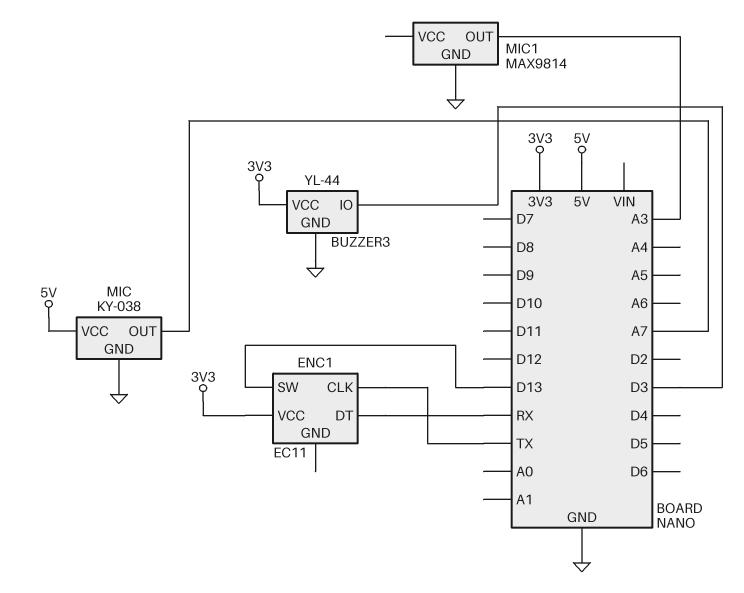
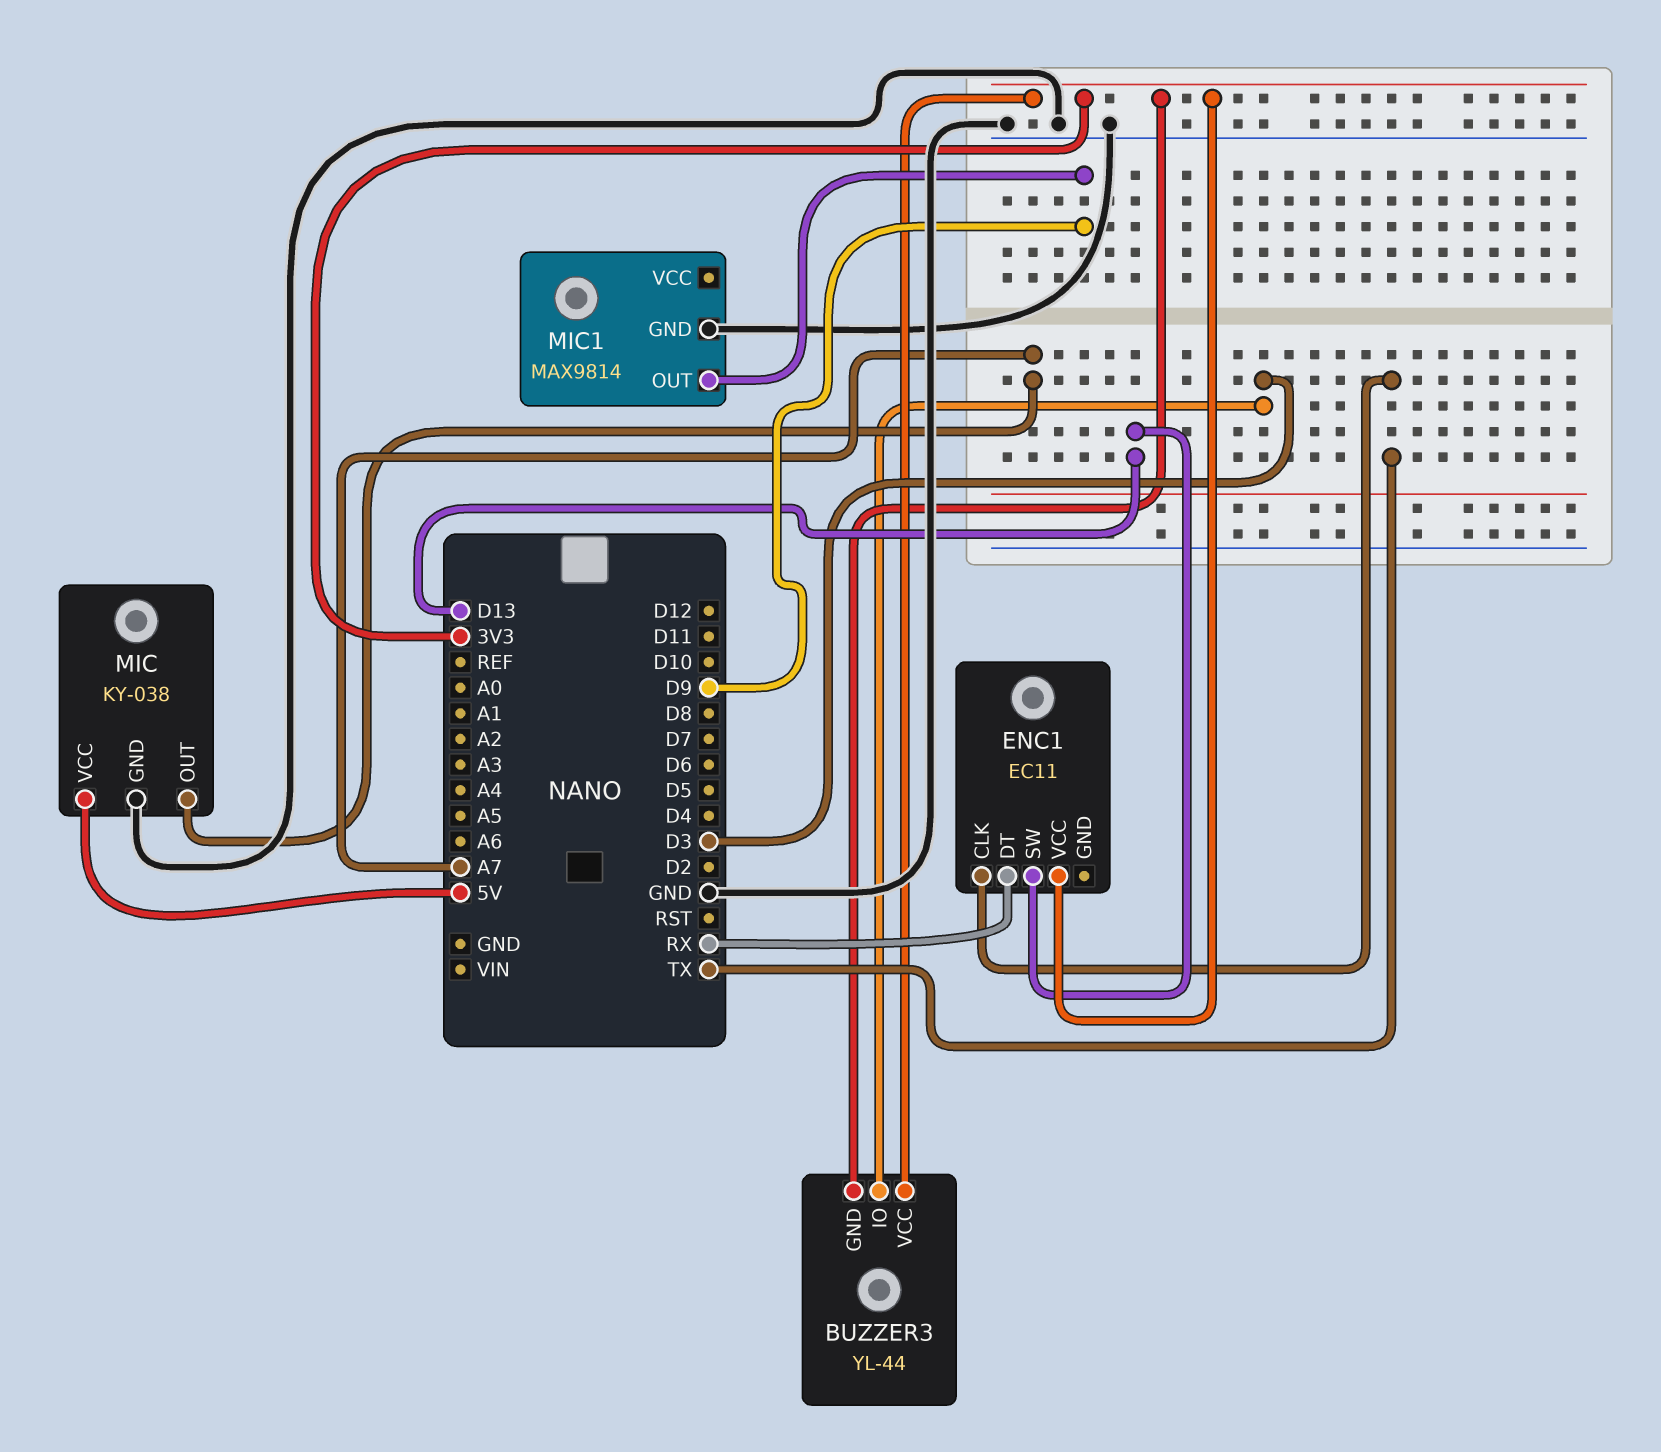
BUZZER3 pin GND: GND -> 3V3
MIC1 pin OUT: A3 -> D9

